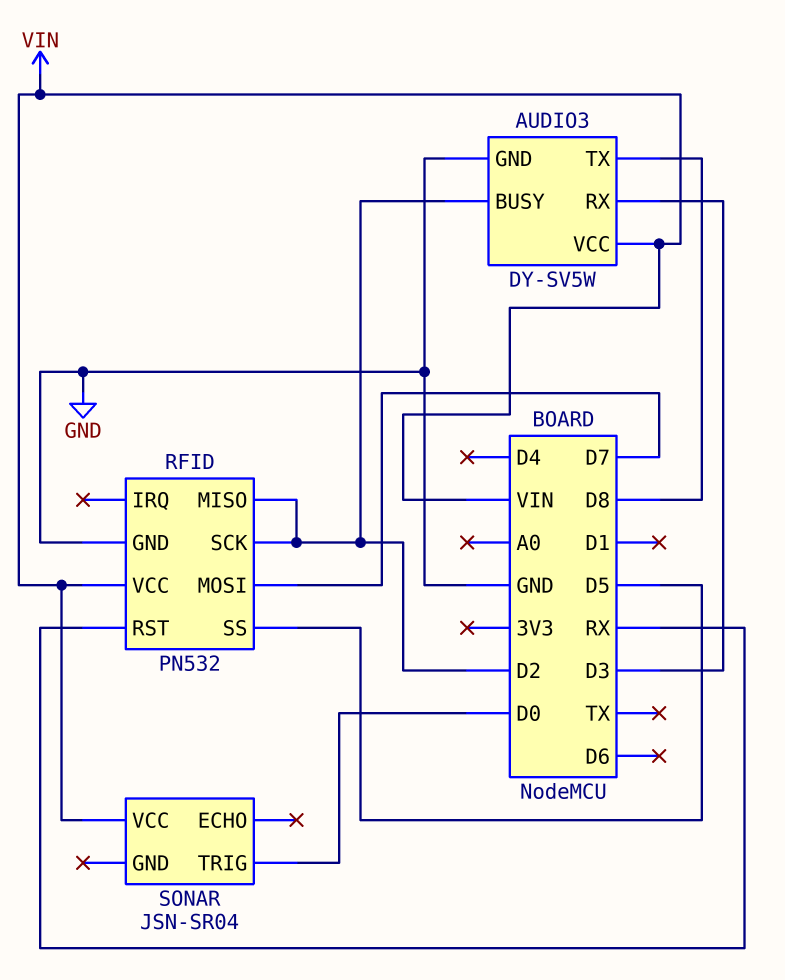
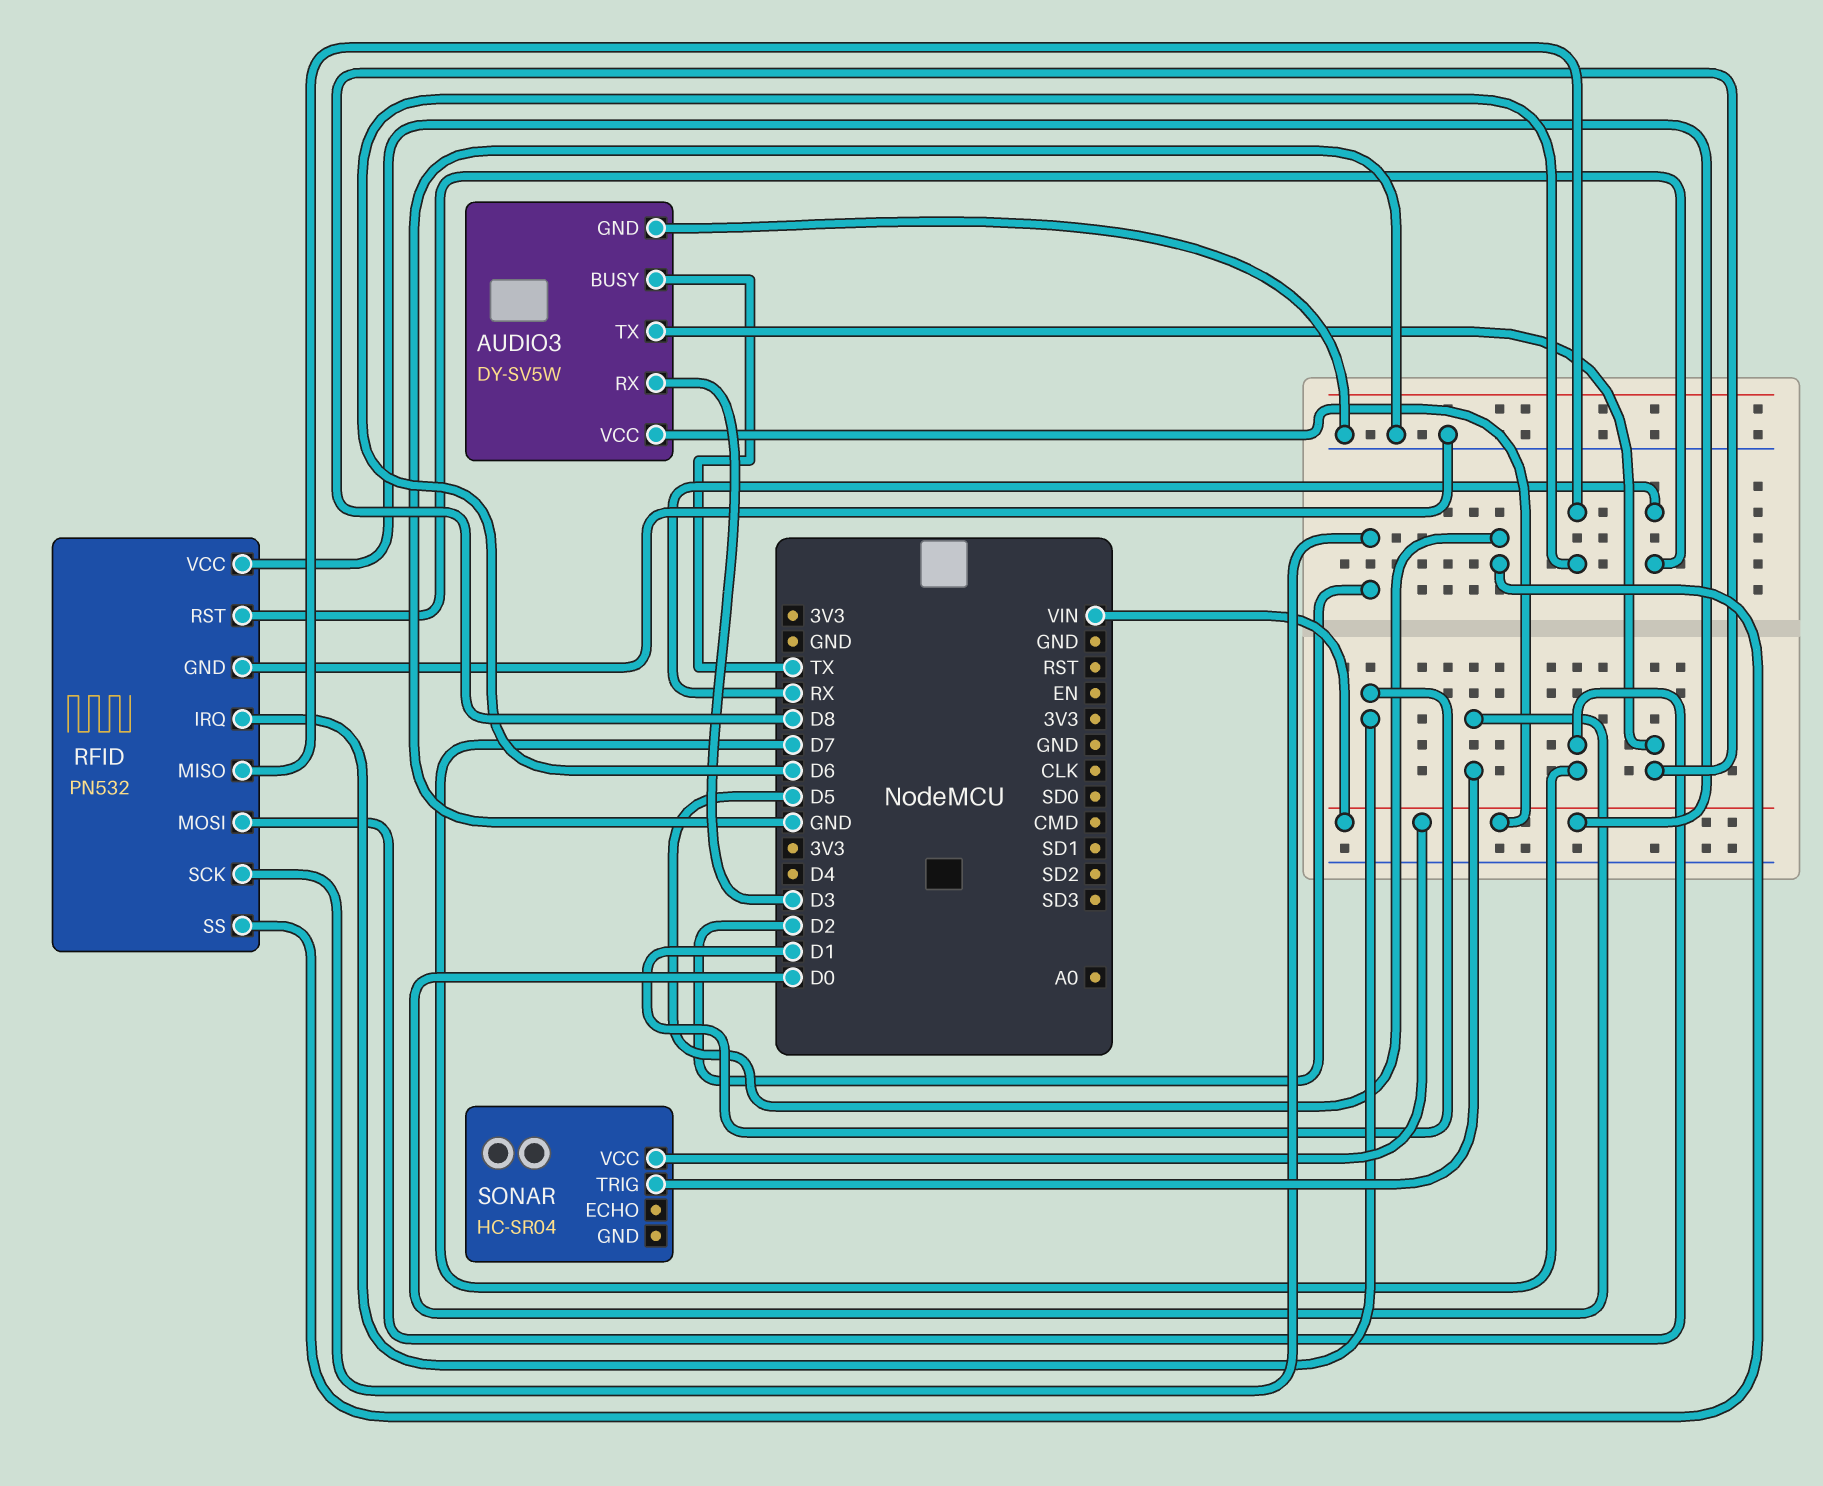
AUDIO3 pin BUSY: D2 -> TX
RFID pin IRQ: none -> D1
RFID pin MISO: D2 -> D6
SONAR: JSN-SR04 -> HC-SR04

